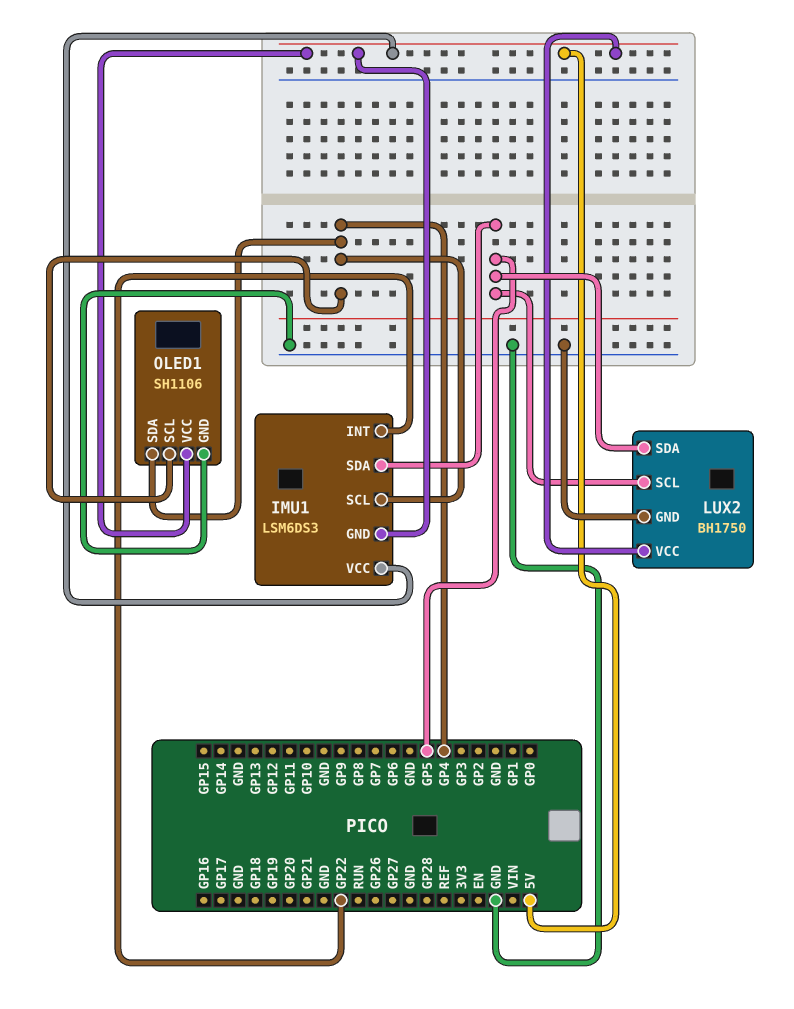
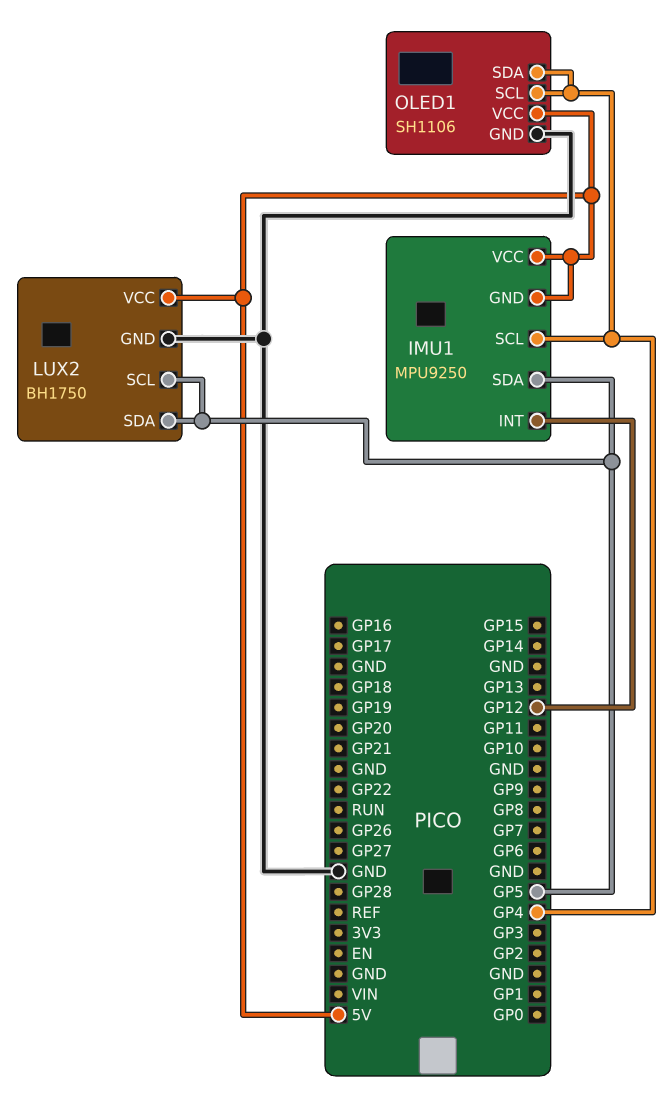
IMU1: LSM6DS3 -> MPU9250
IMU1 pin INT: GP22 -> GP12

